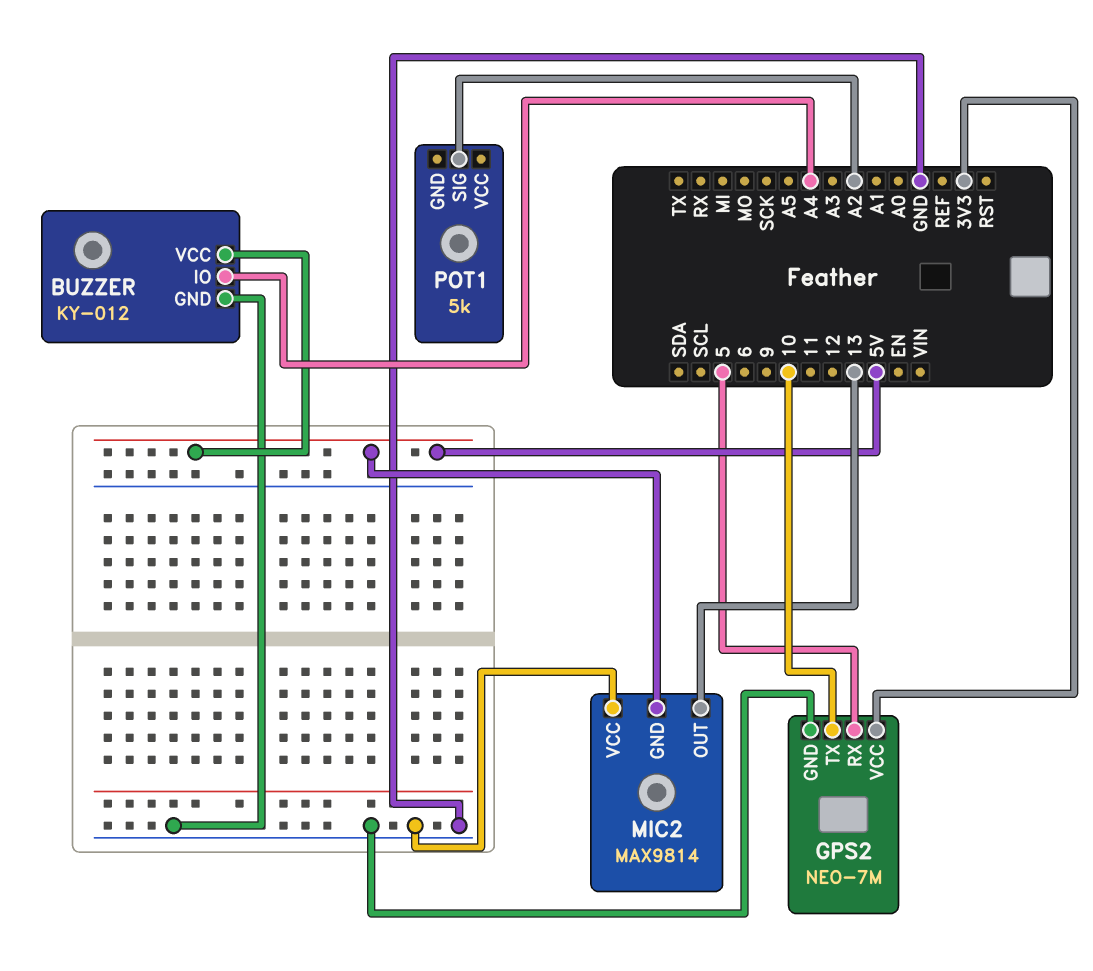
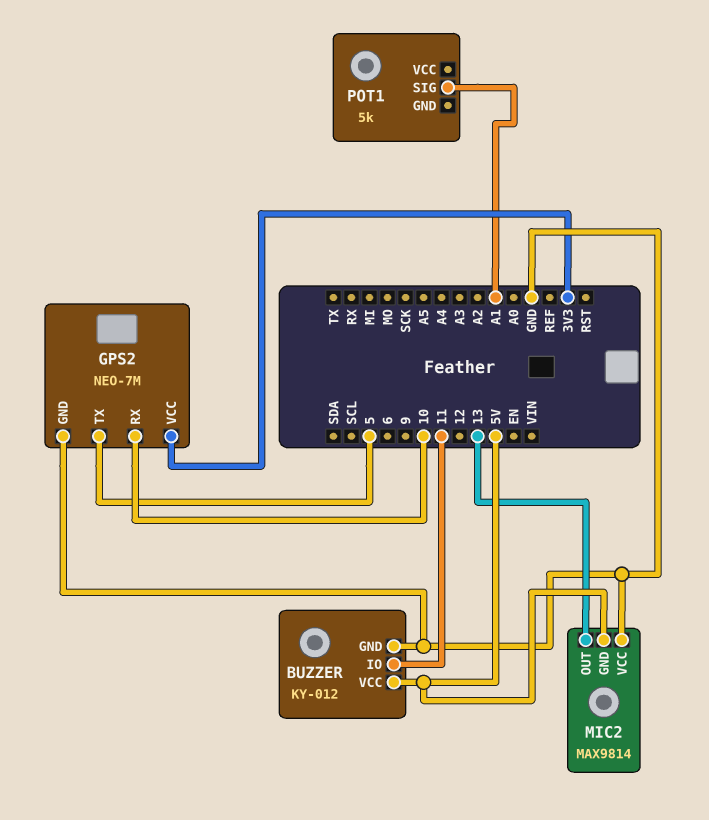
BUZZER pin IO: A4 -> 11
GPS2 pin RX: 5 -> 10
GPS2 pin TX: 10 -> 5
POT1 pin SIG: A2 -> A1

